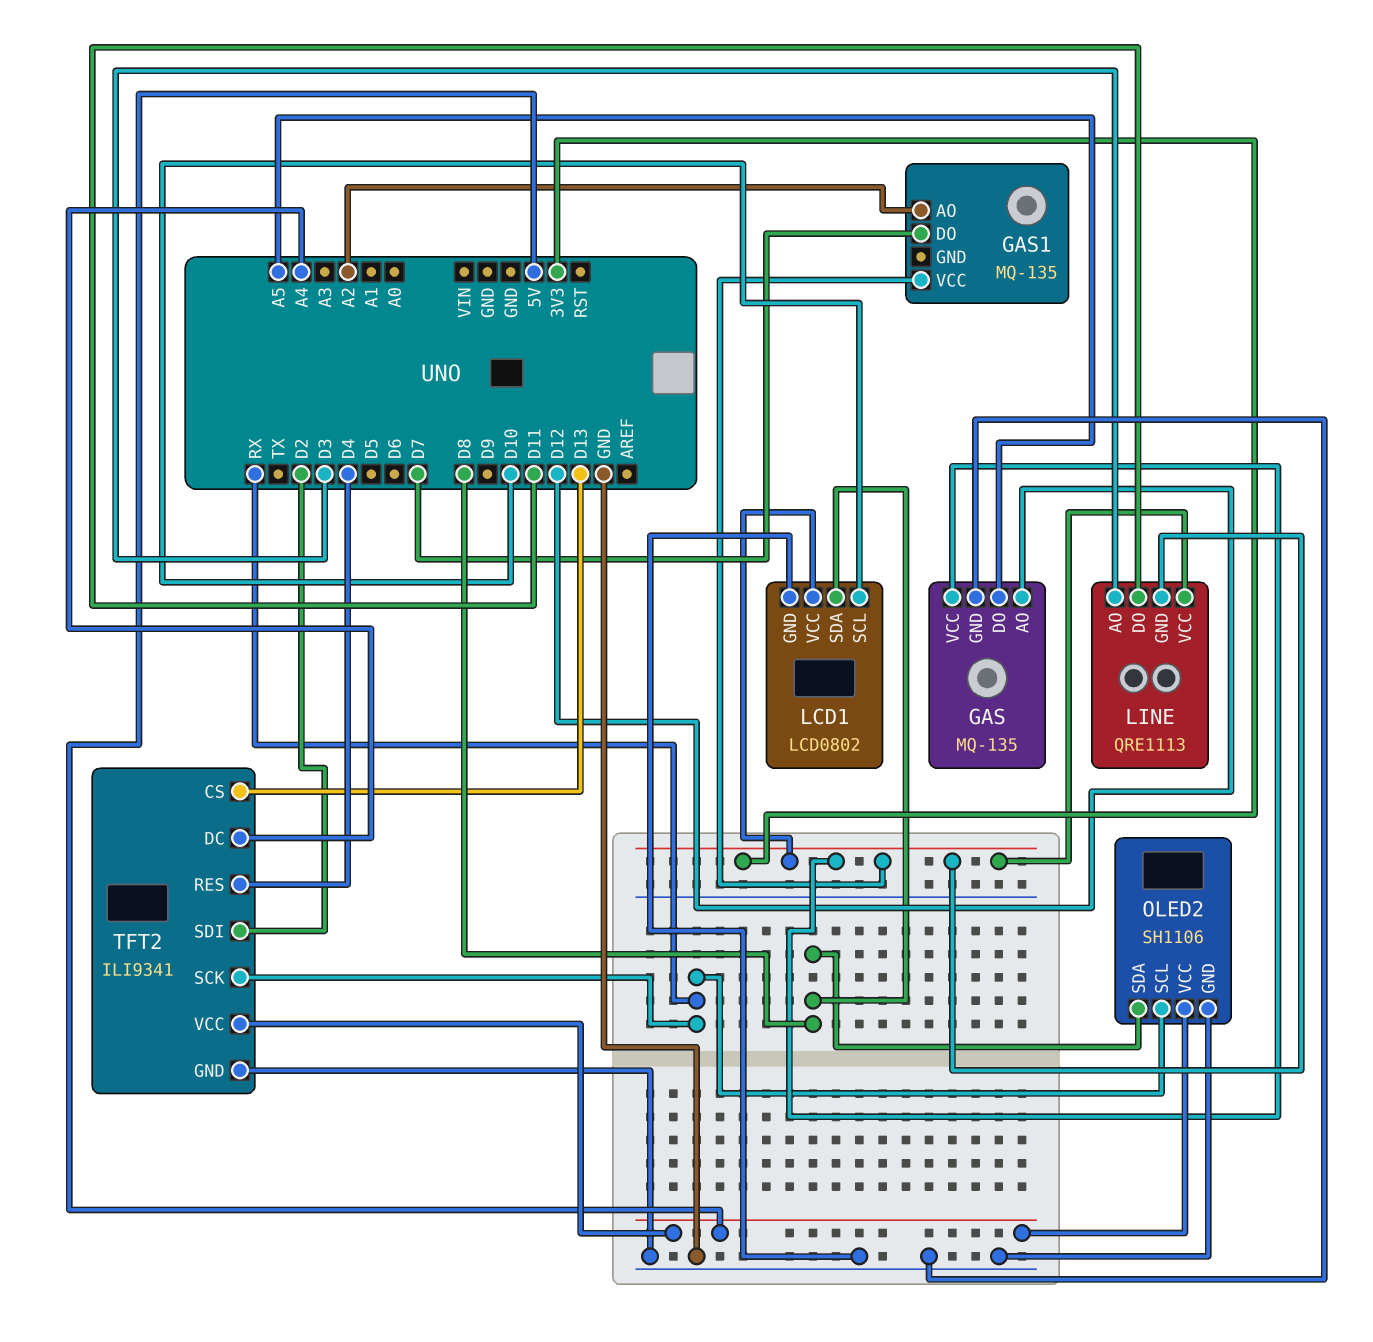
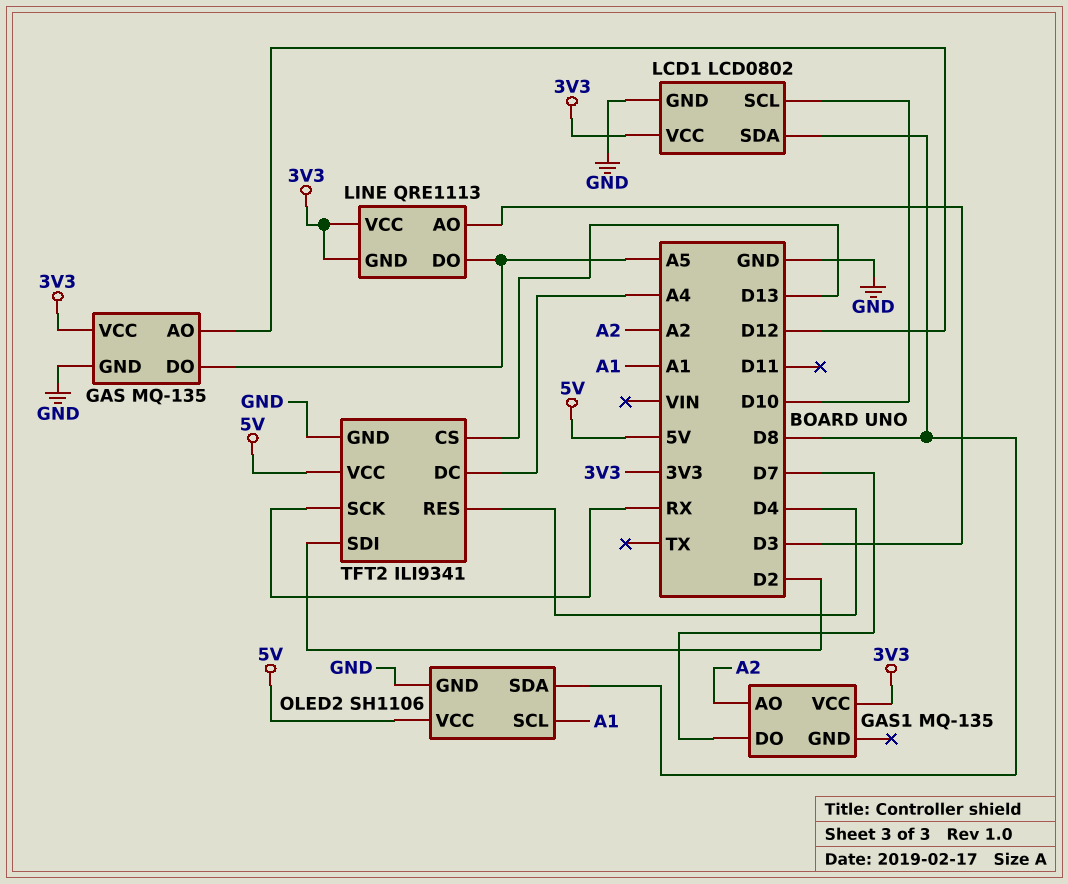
LINE pin DO: D11 -> A5
OLED2 pin SCL: RX -> A1

